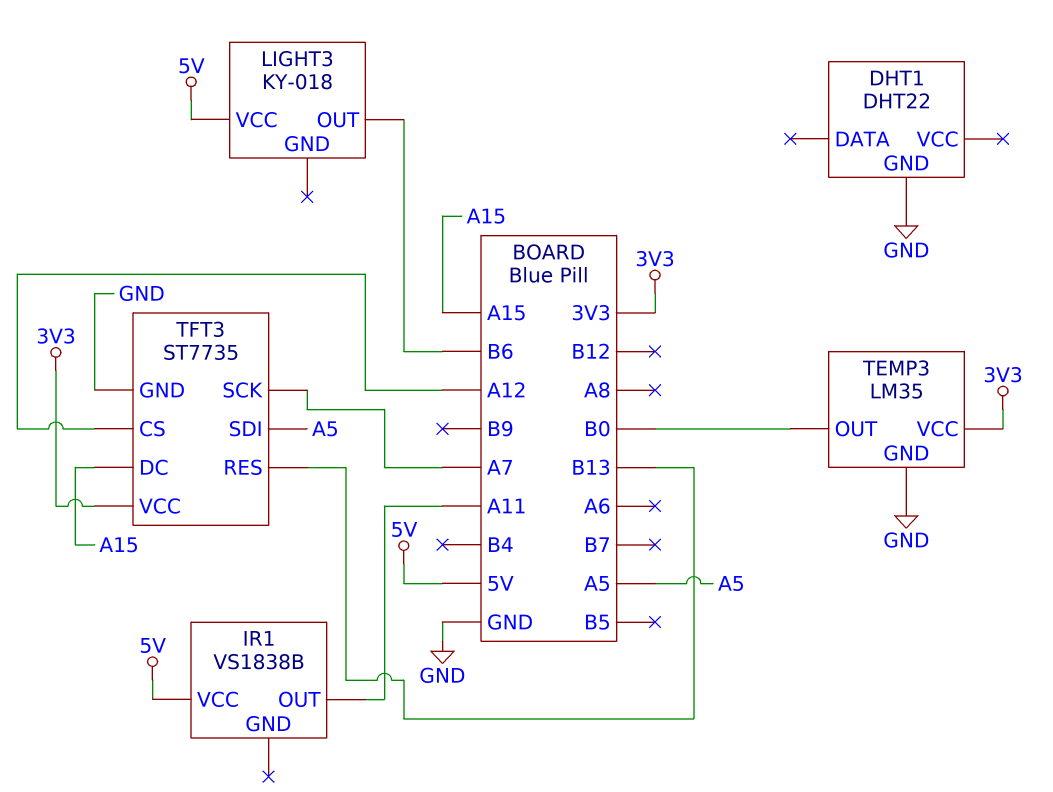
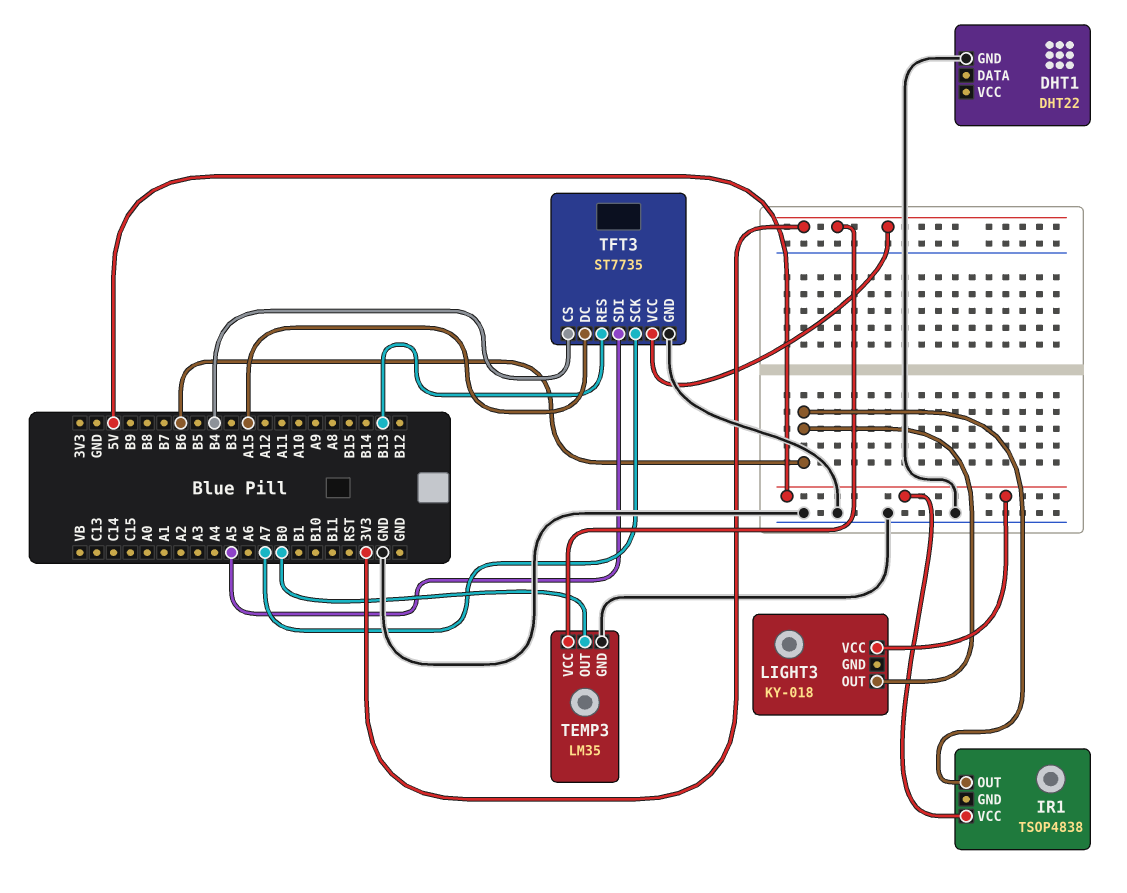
IR1: VS1838B -> TSOP4838
IR1 pin OUT: A11 -> B6
TFT3 pin CS: A12 -> B4

